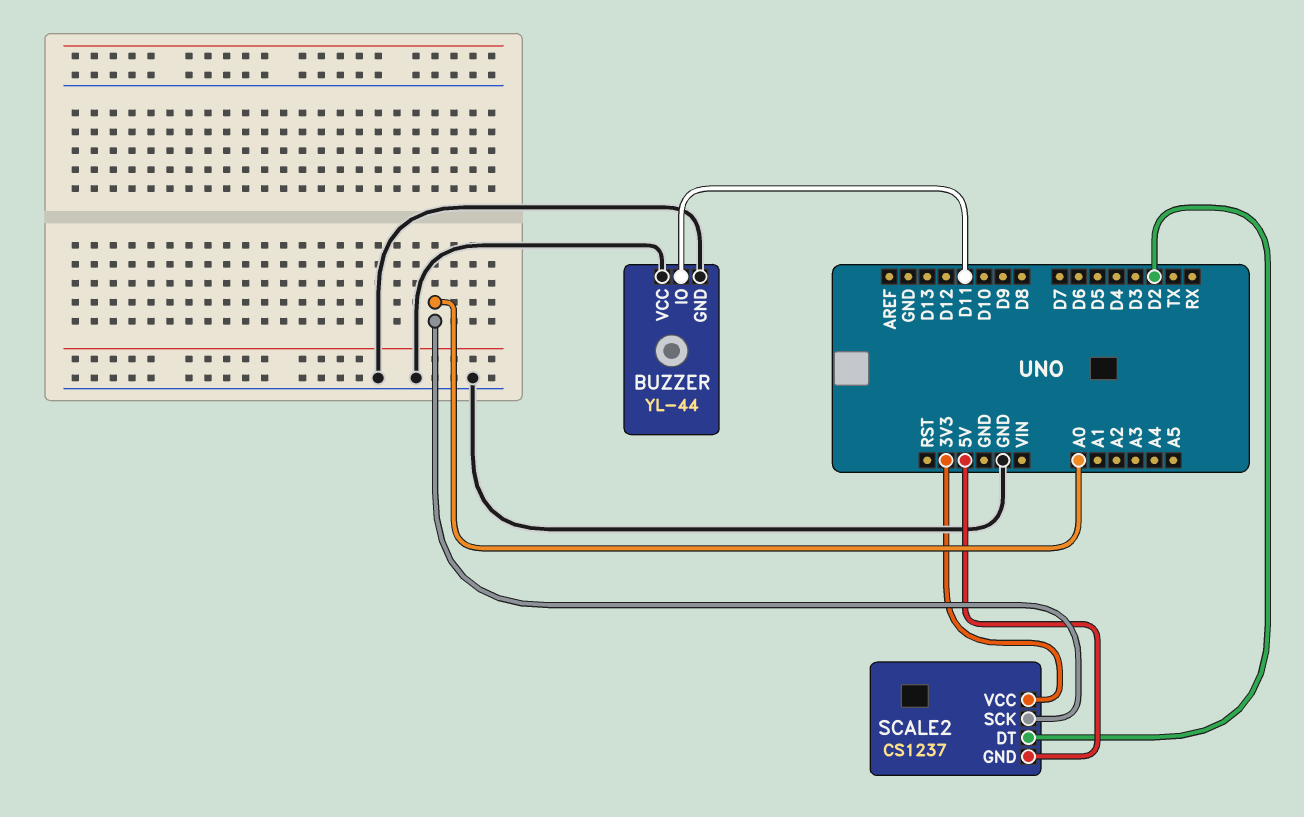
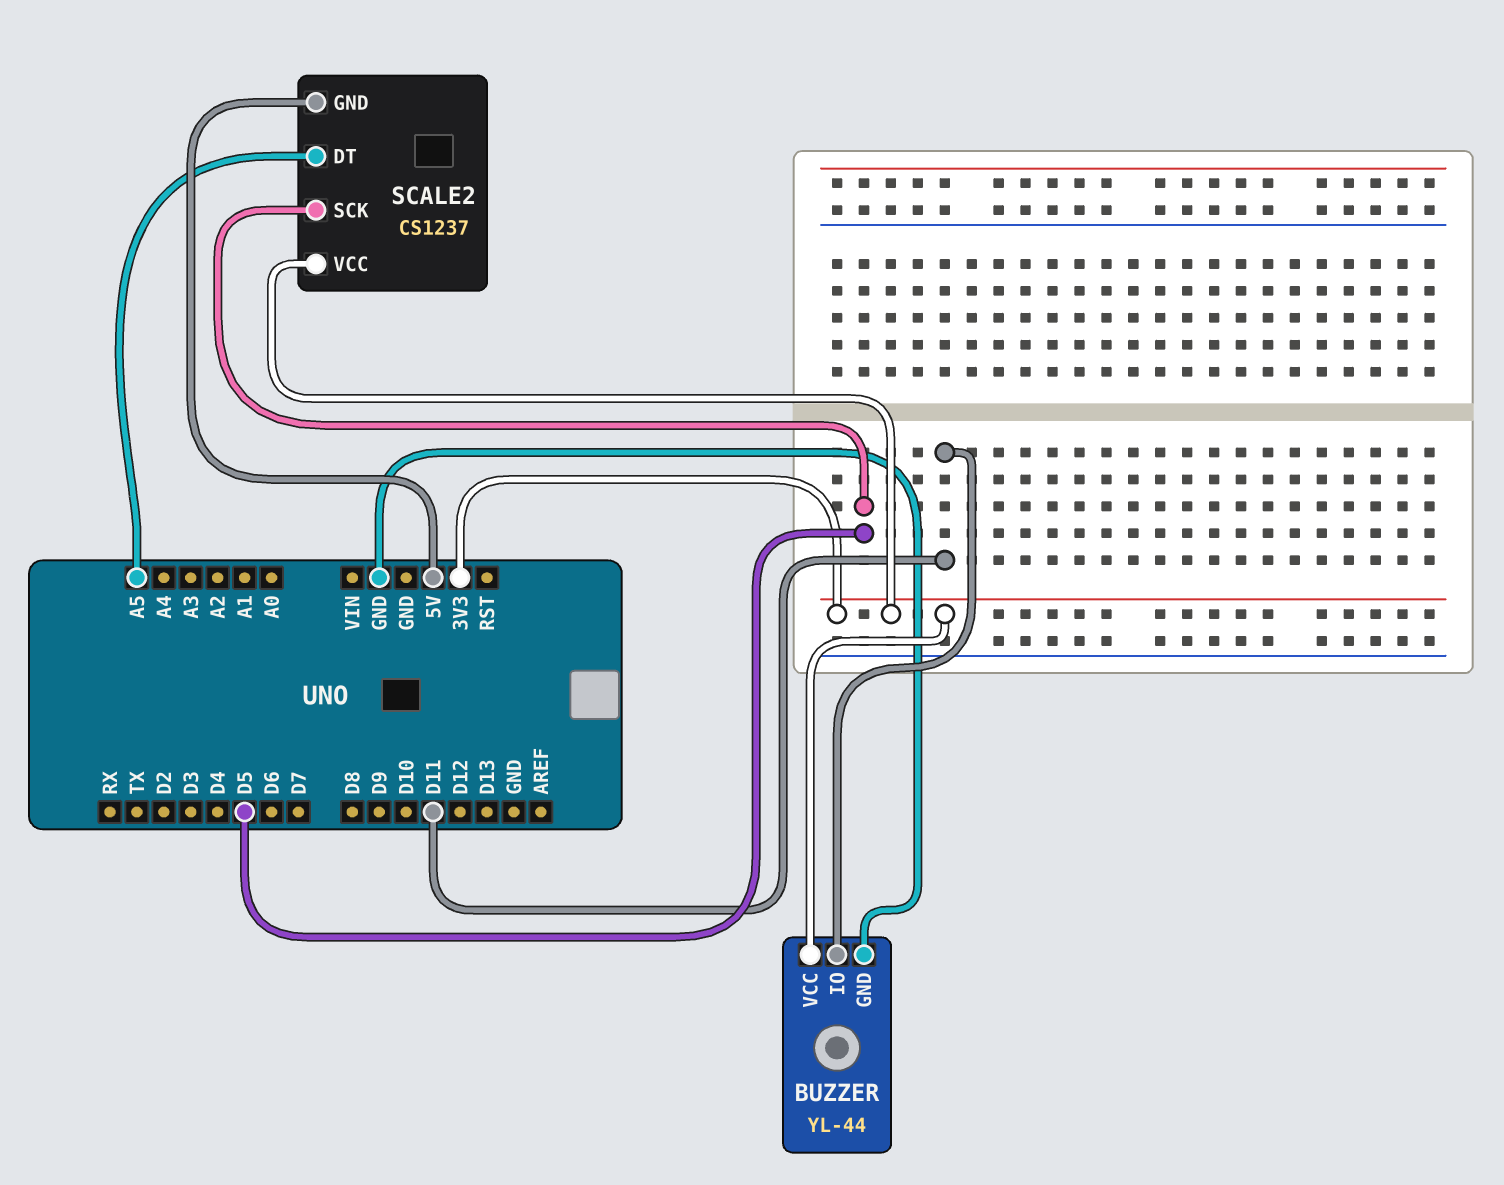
BUZZER pin VCC: GND -> 3V3
SCALE2 pin DT: D2 -> A5
SCALE2 pin SCK: A0 -> D5

